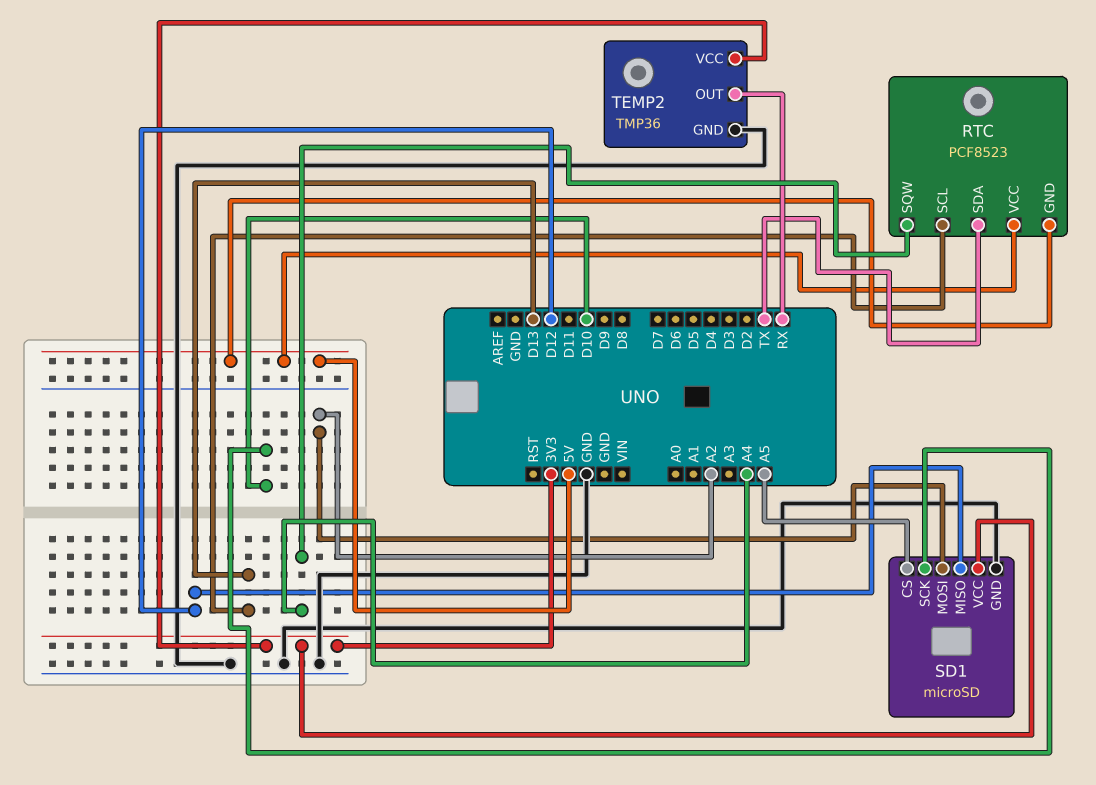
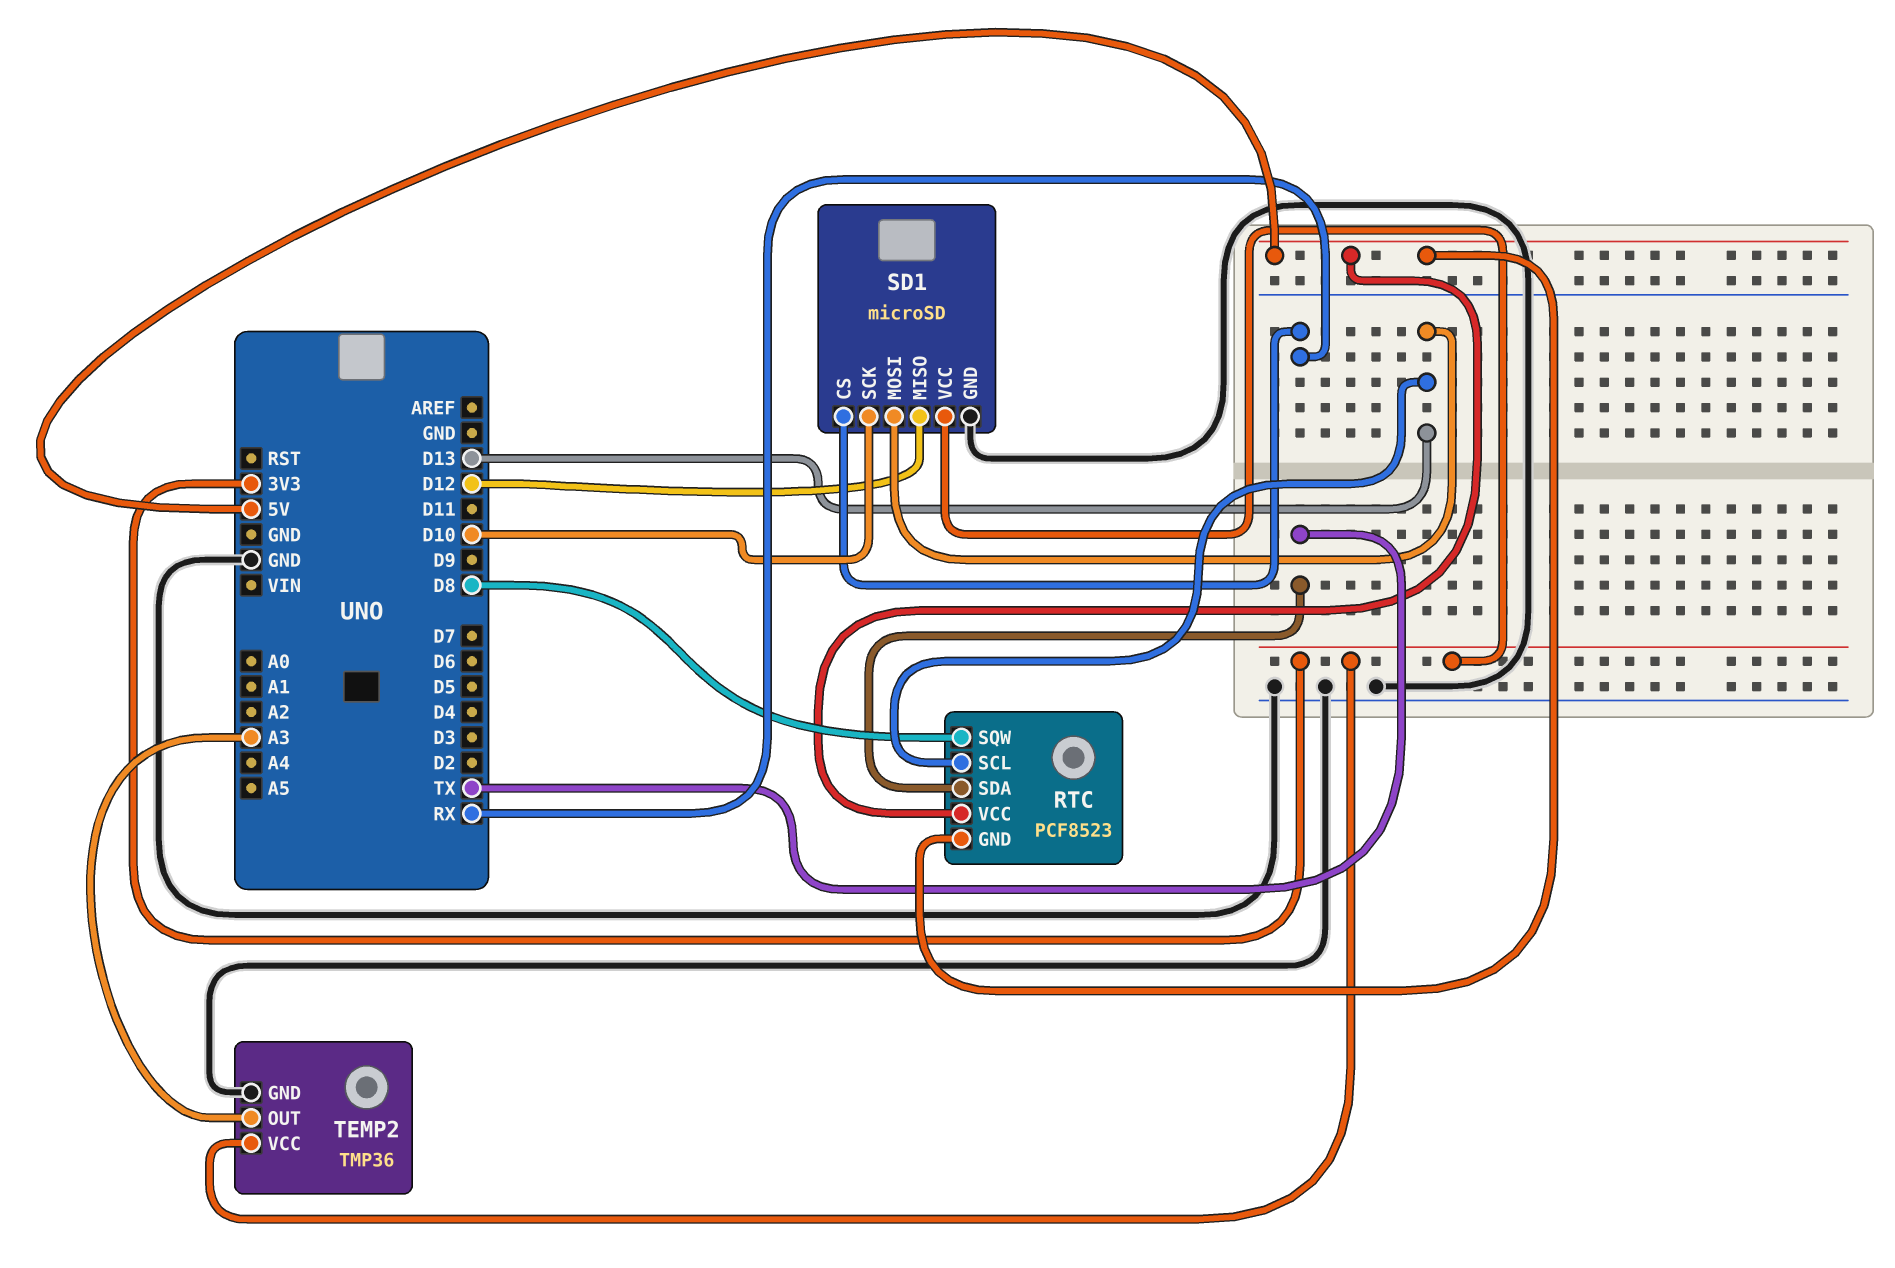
RTC pin SQW: A4 -> D8
SD1 pin CS: A5 -> RX
SD1 pin MOSI: A2 -> D13
TEMP2 pin OUT: RX -> A3

